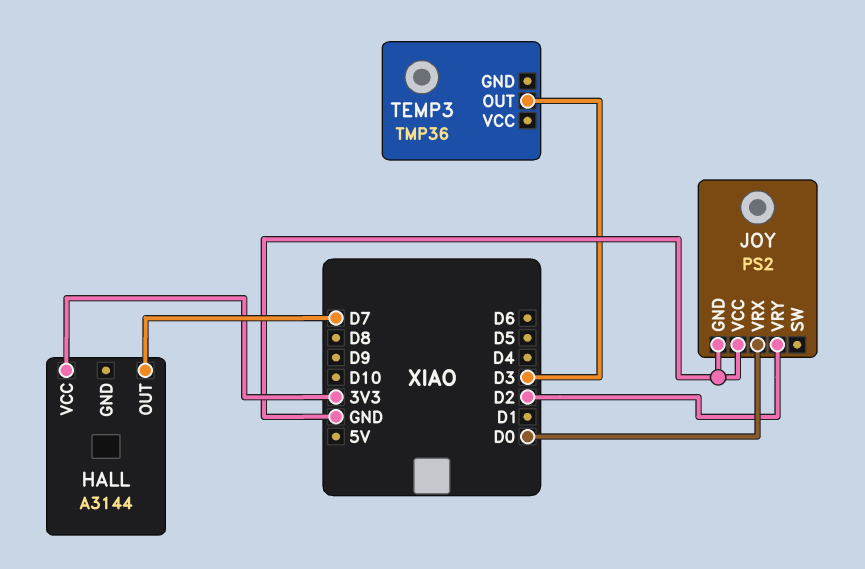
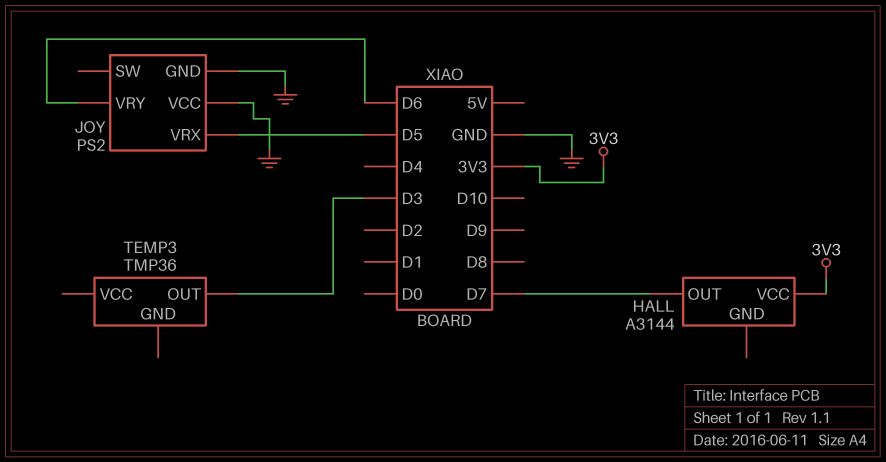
JOY pin VRX: D0 -> D5
JOY pin VRY: D2 -> D6

